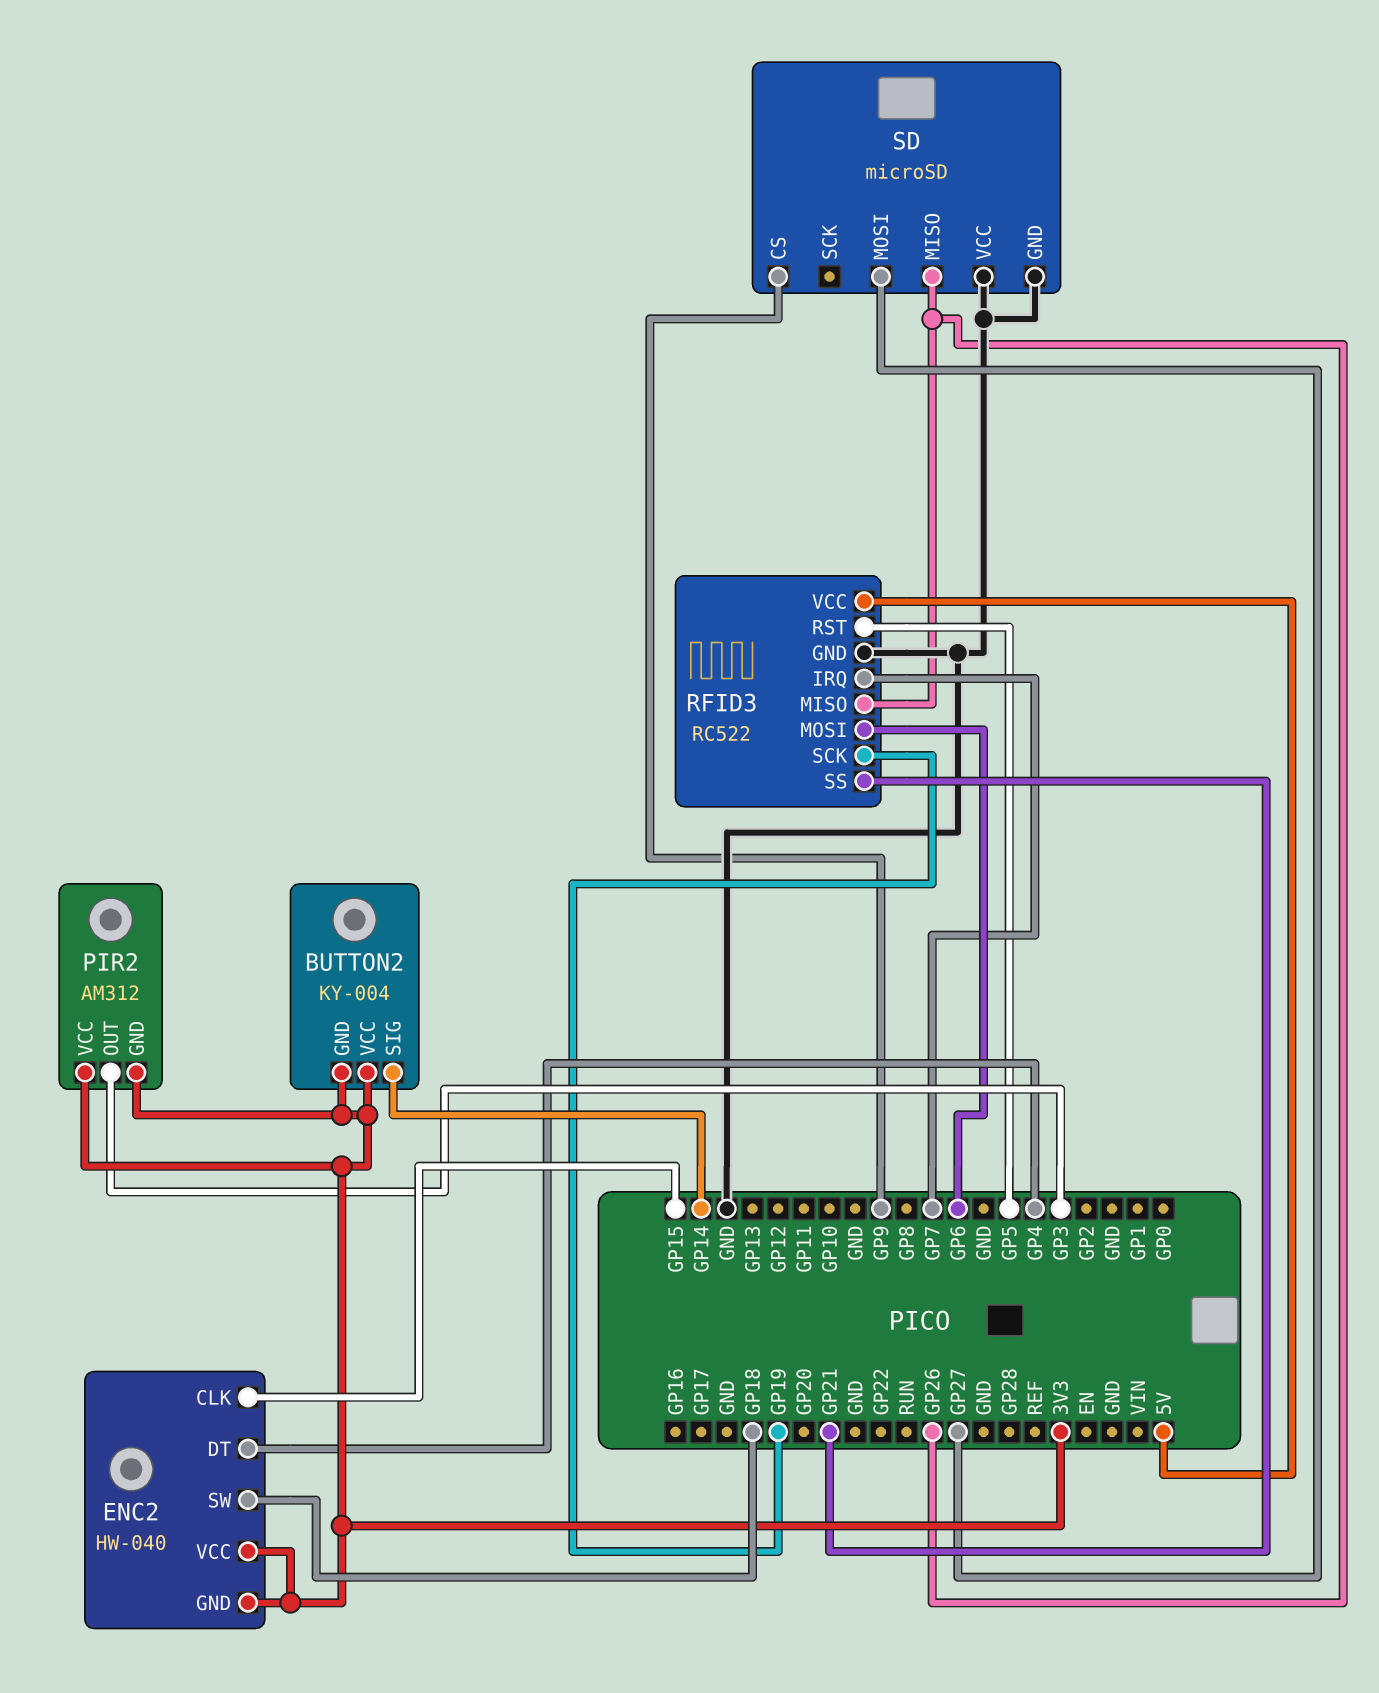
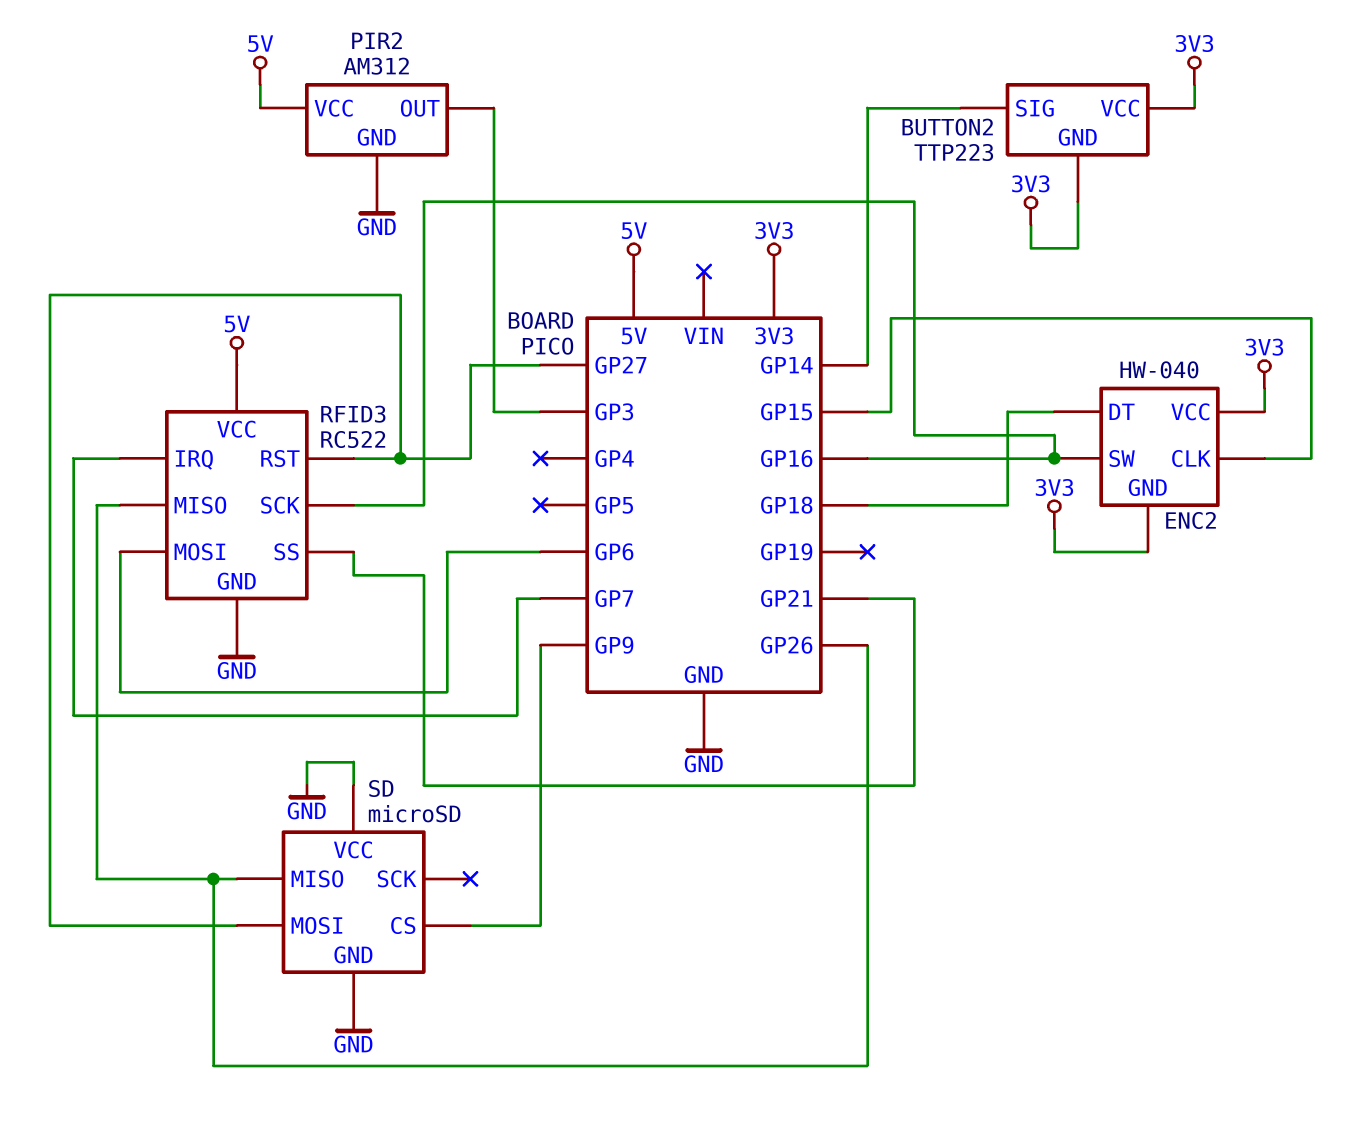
BUTTON2: KY-004 -> TTP223
ENC2 pin DT: GP4 -> GP18
ENC2 pin SW: GP18 -> GP16
PIR2 pin GND: 3V3 -> GND
PIR2 pin VCC: 3V3 -> 5V
RFID3 pin RST: GP5 -> GP27
RFID3 pin SCK: GP19 -> GP16

